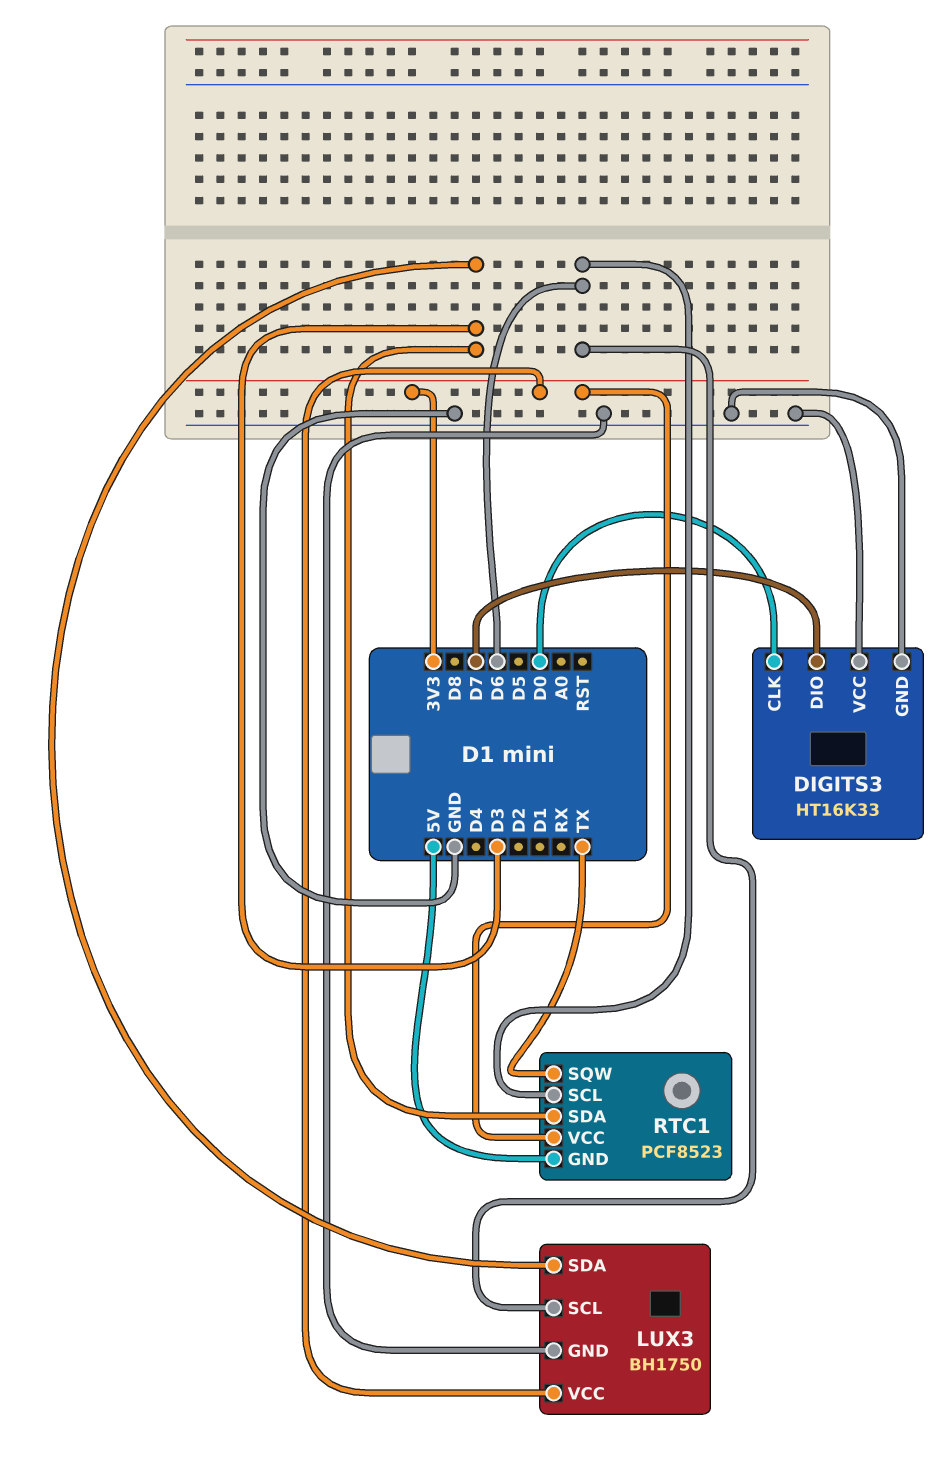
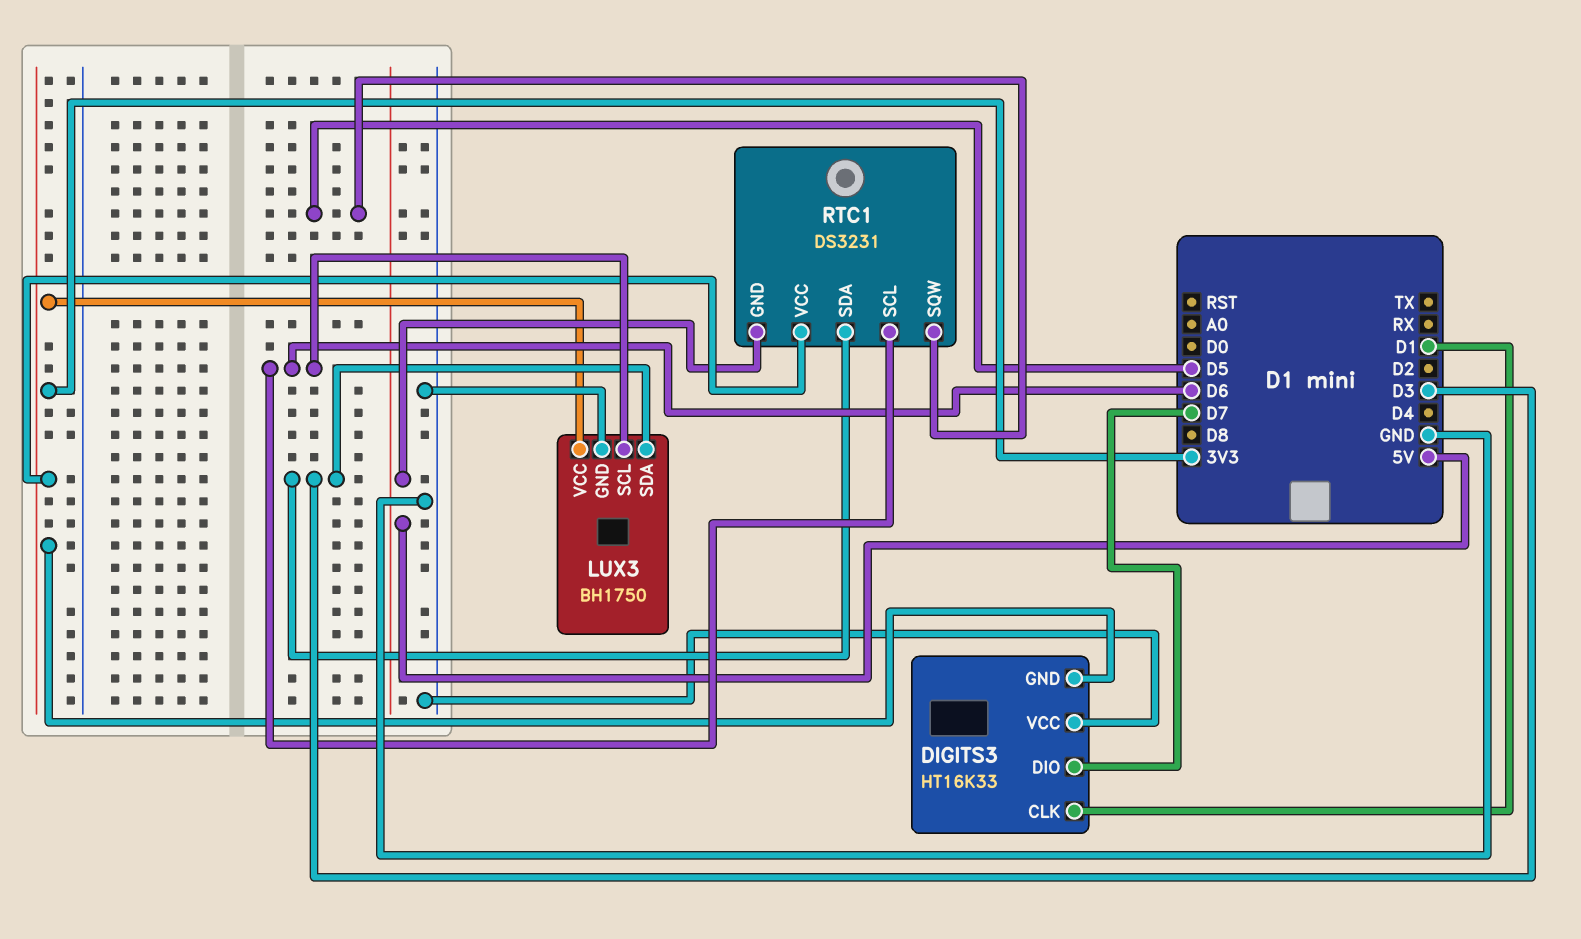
DIGITS3 pin CLK: D0 -> D1
DIGITS3 pin GND: GND -> 3V3
RTC1: PCF8523 -> DS3231
RTC1 pin SQW: TX -> D5

